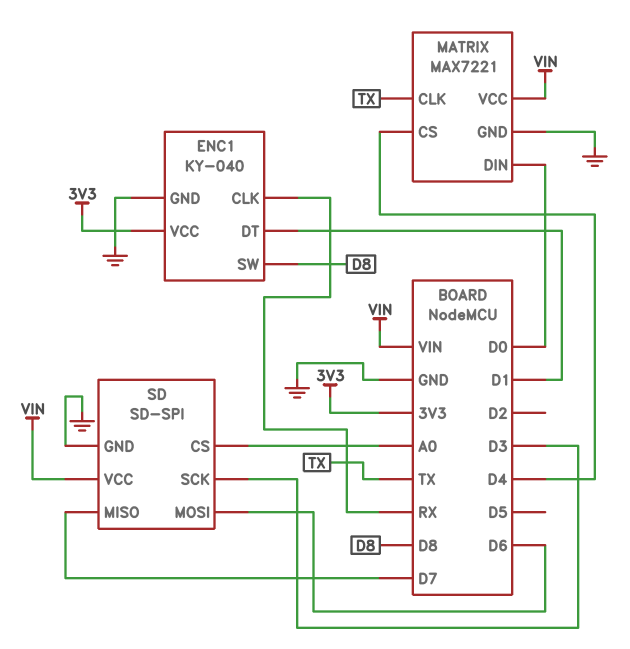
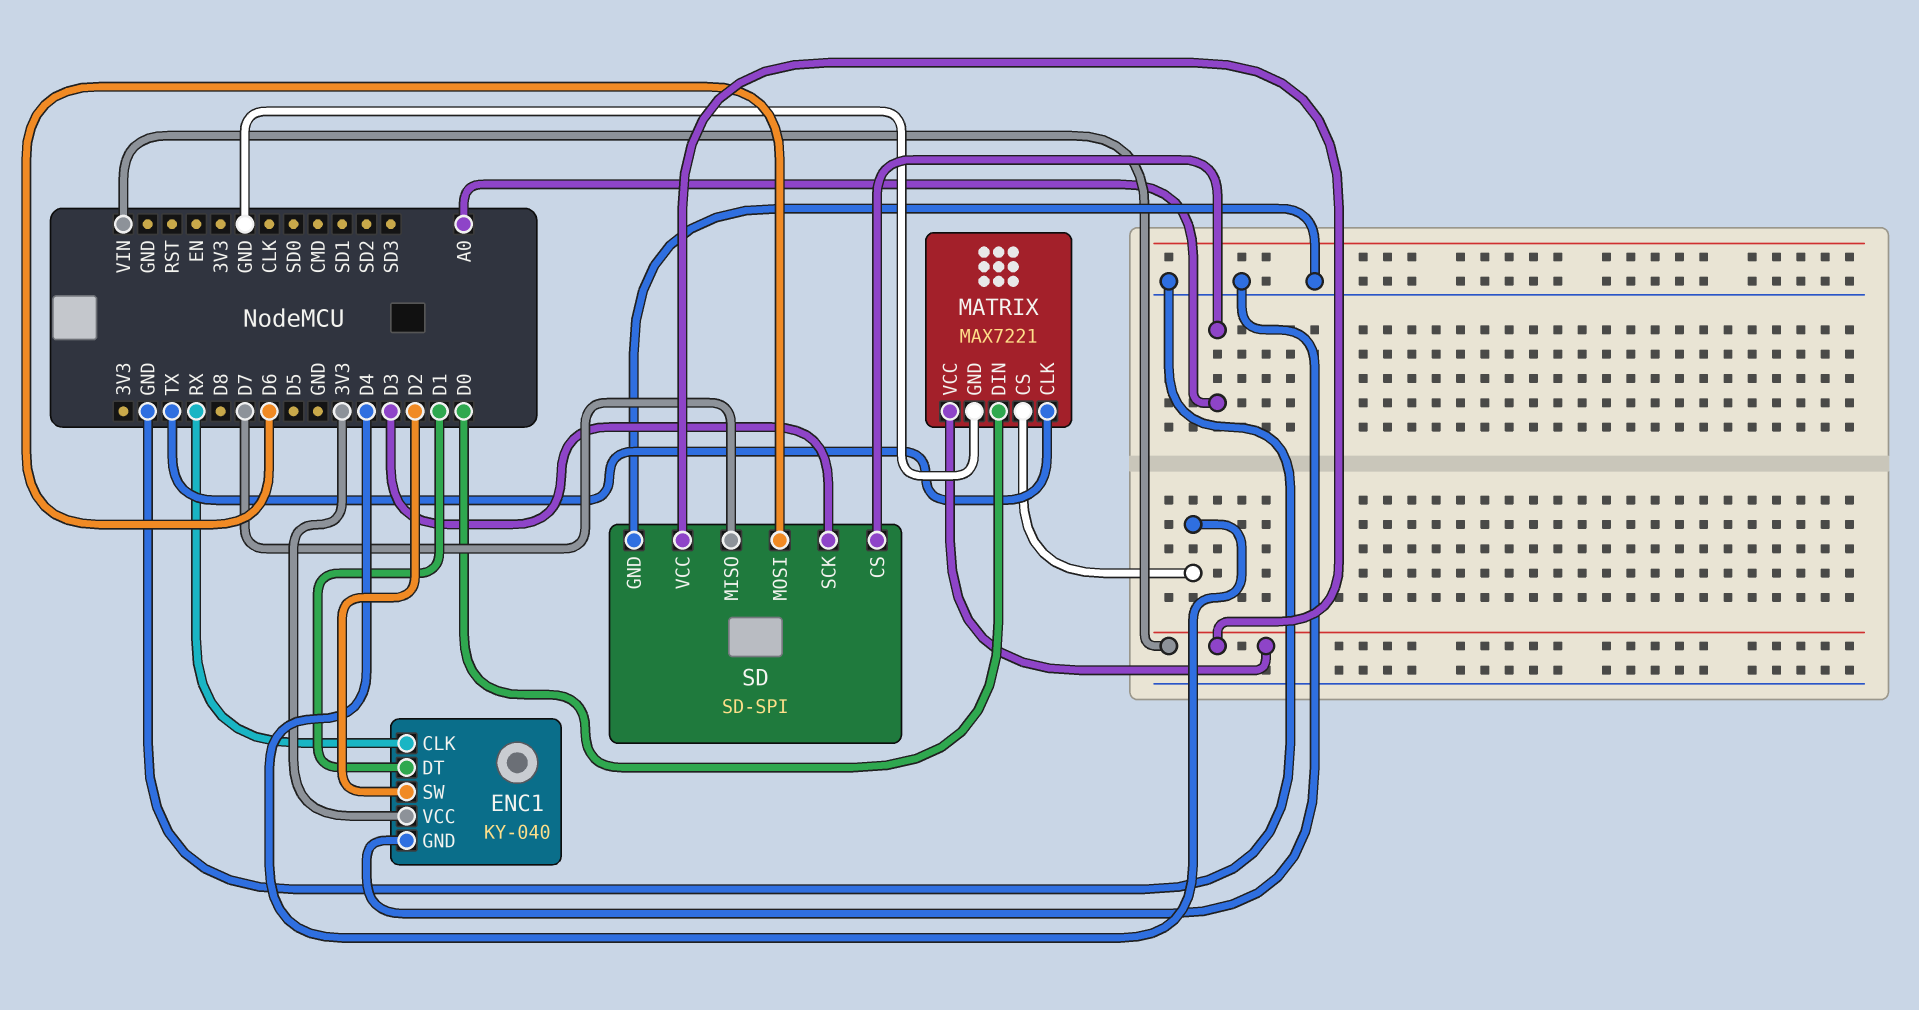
ENC1 pin SW: D8 -> D2

